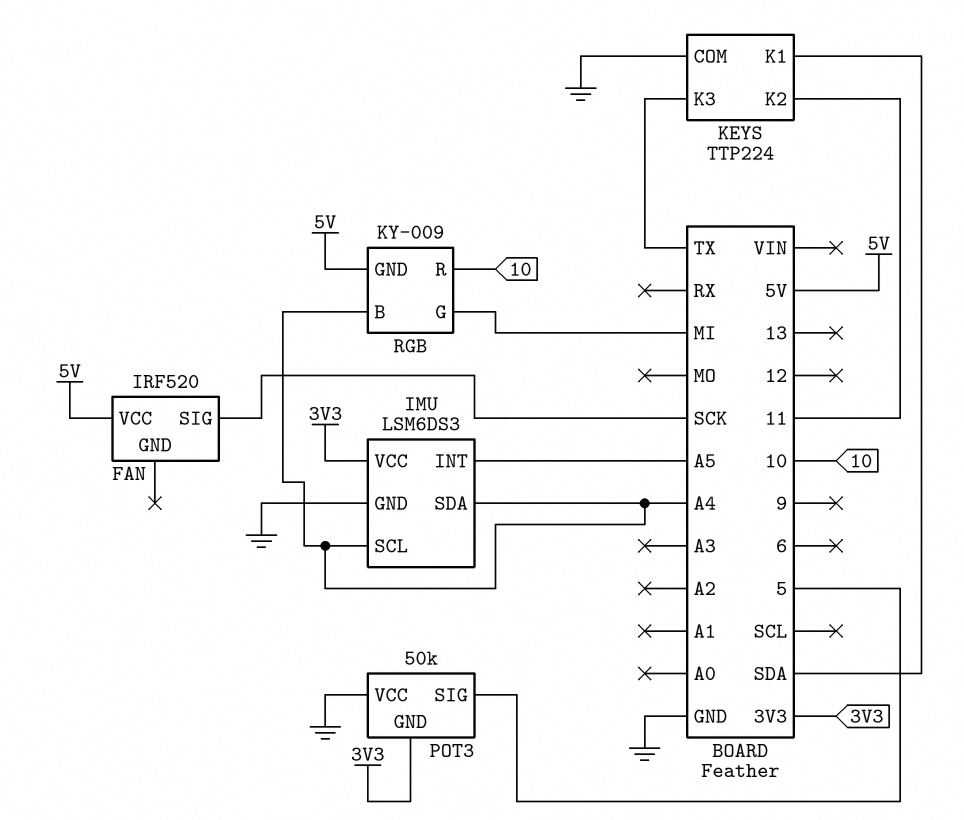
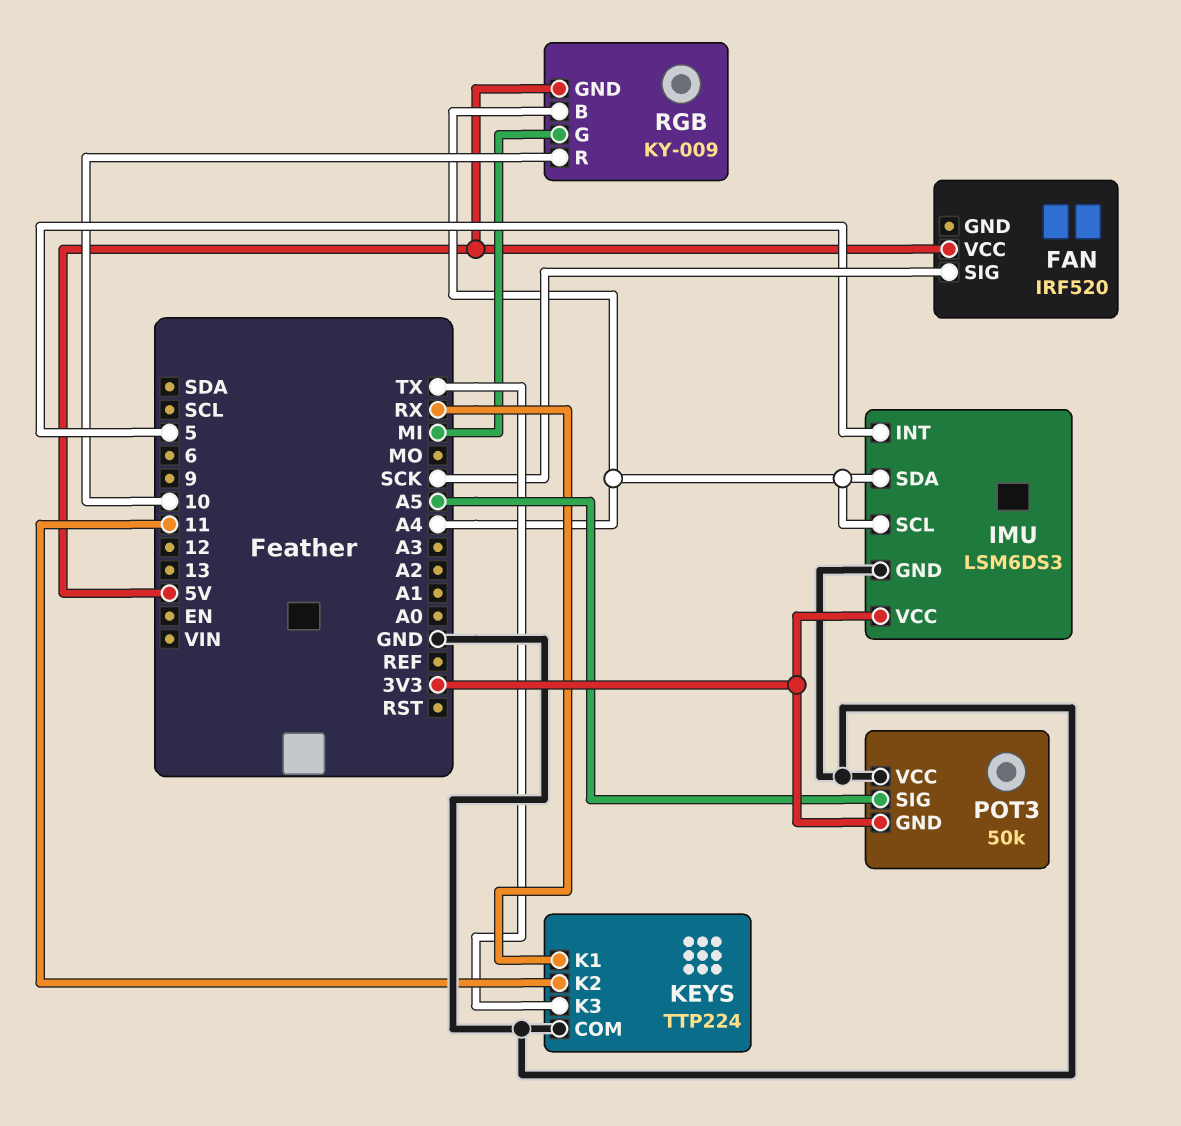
IMU pin INT: A5 -> 5
KEYS pin K1: SDA -> RX
POT3 pin SIG: 5 -> A5

